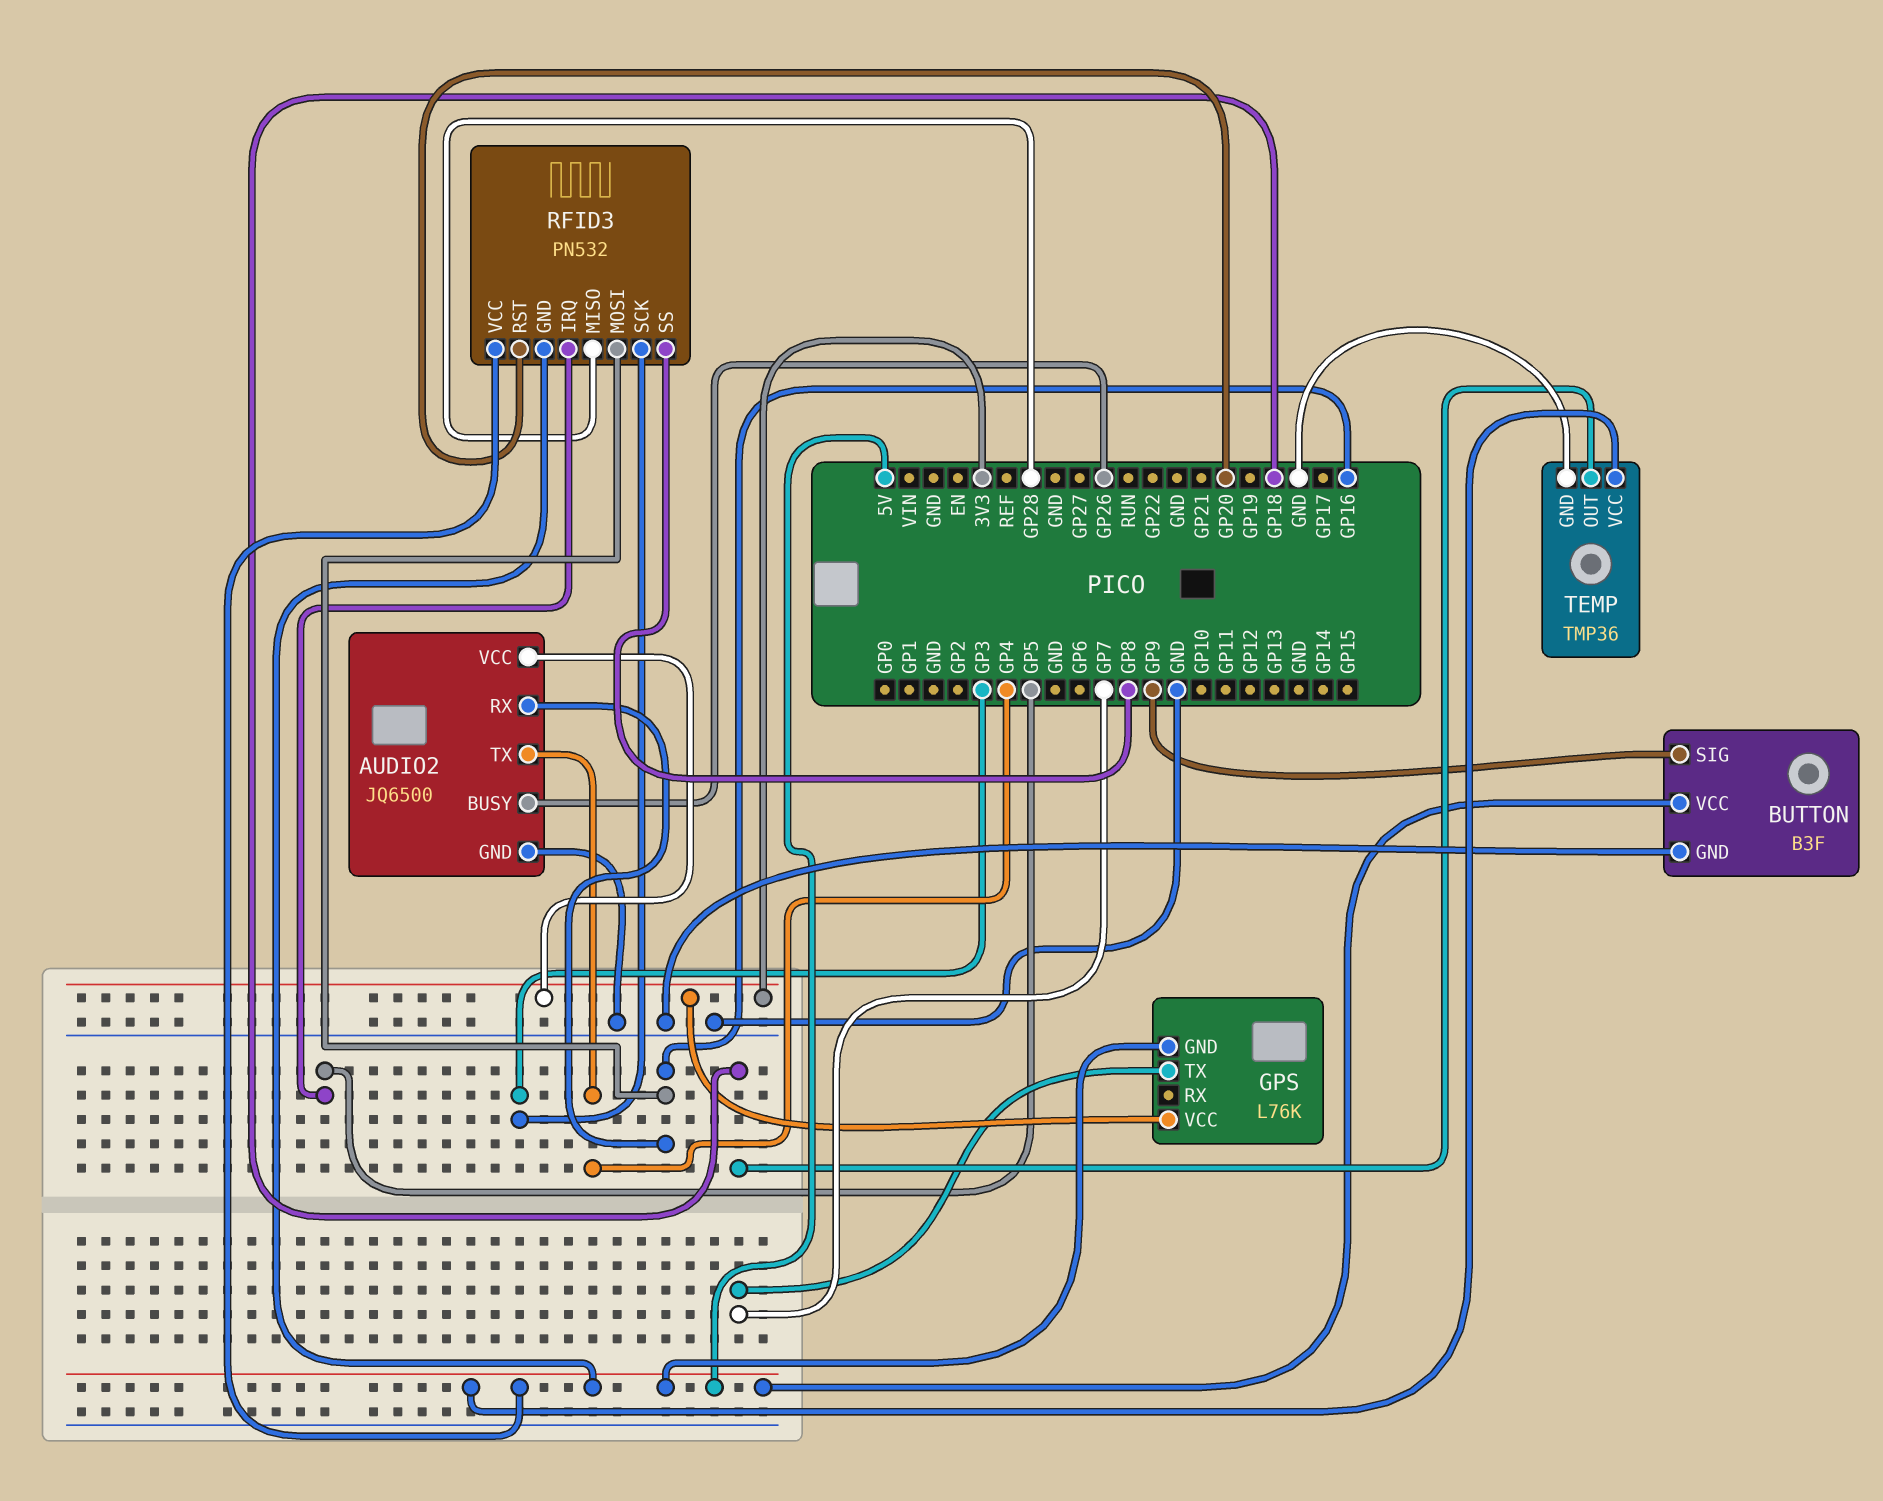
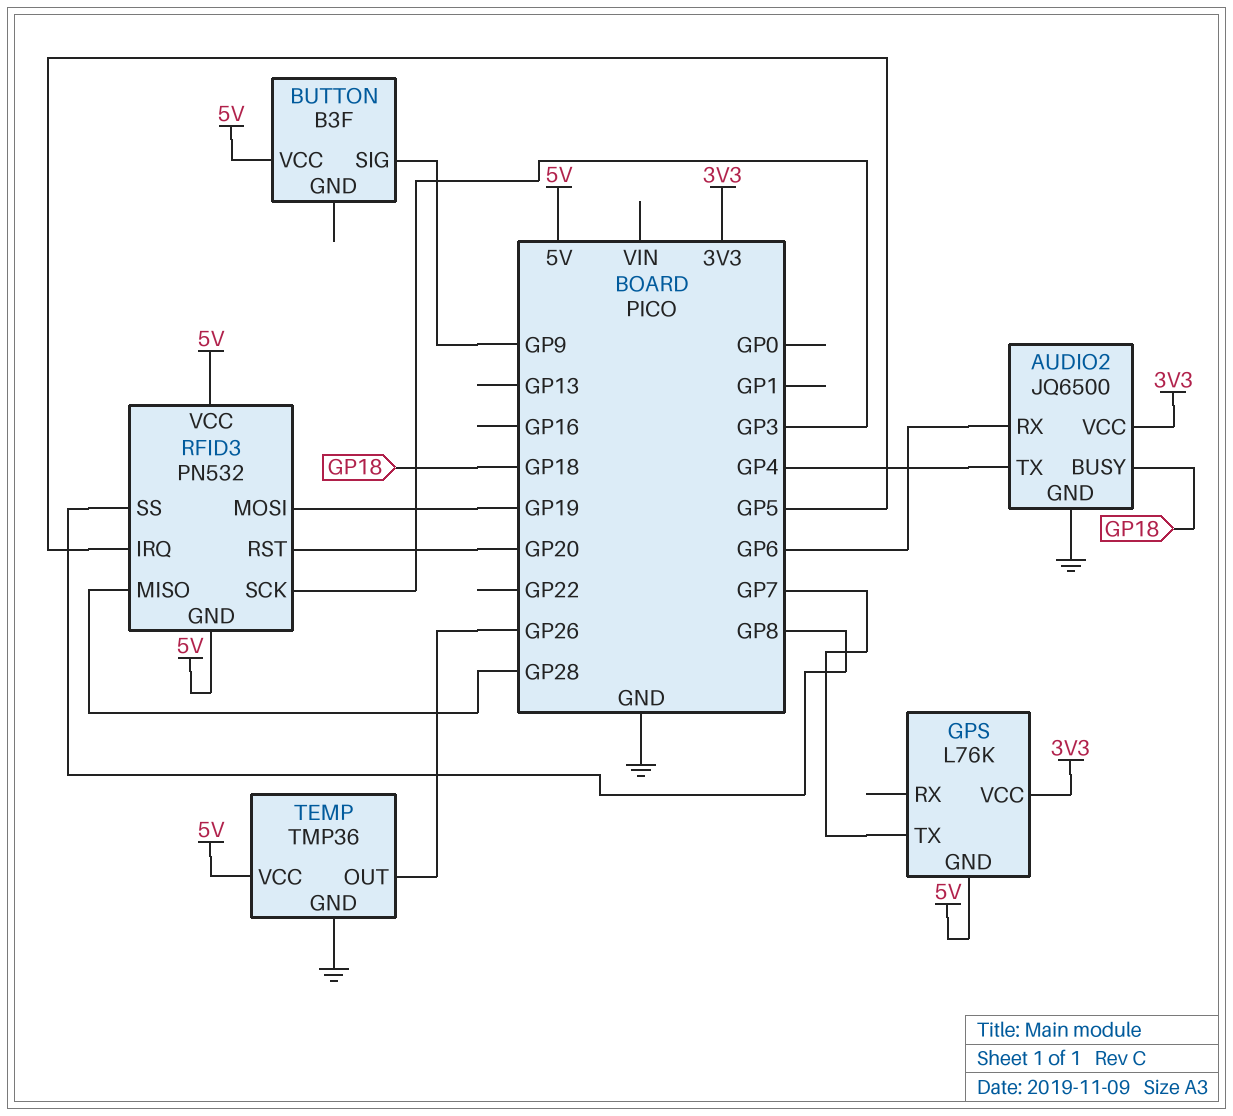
AUDIO2 pin BUSY: GP26 -> GP18
AUDIO2 pin RX: GP16 -> GP6
BUTTON pin GND: GND -> none
RFID3 pin MOSI: GP16 -> GP19
TEMP pin OUT: GP18 -> GP26

